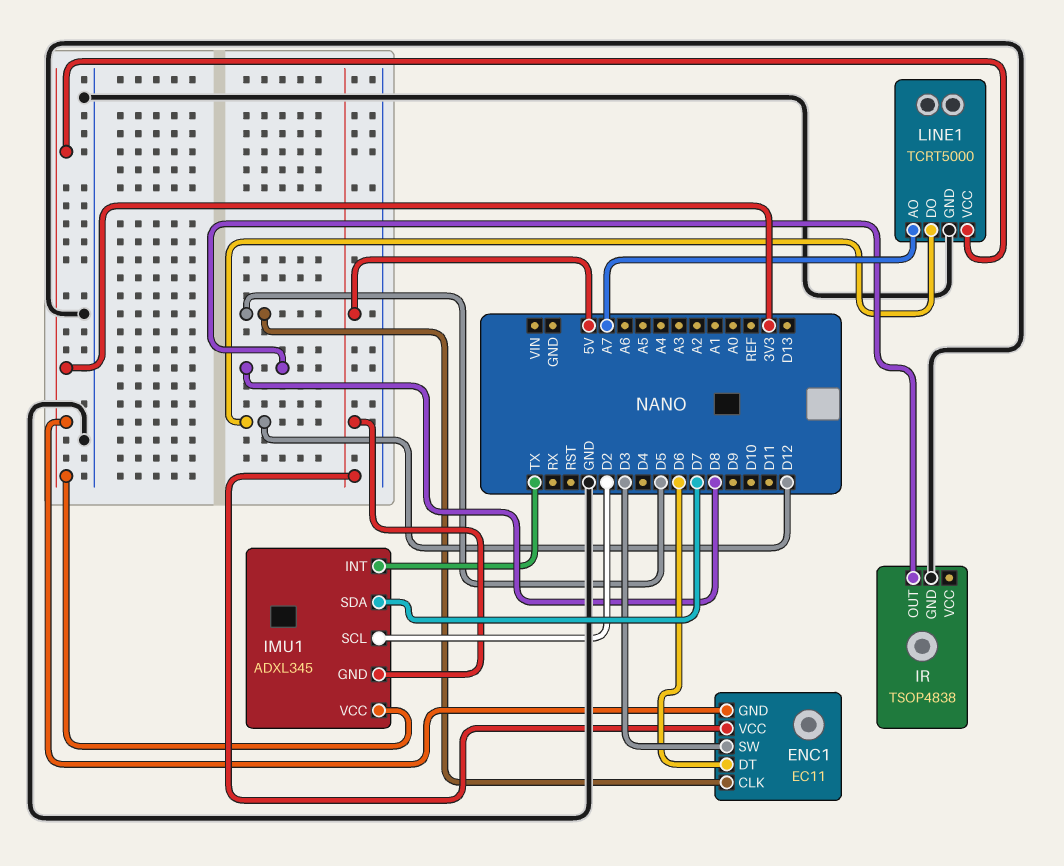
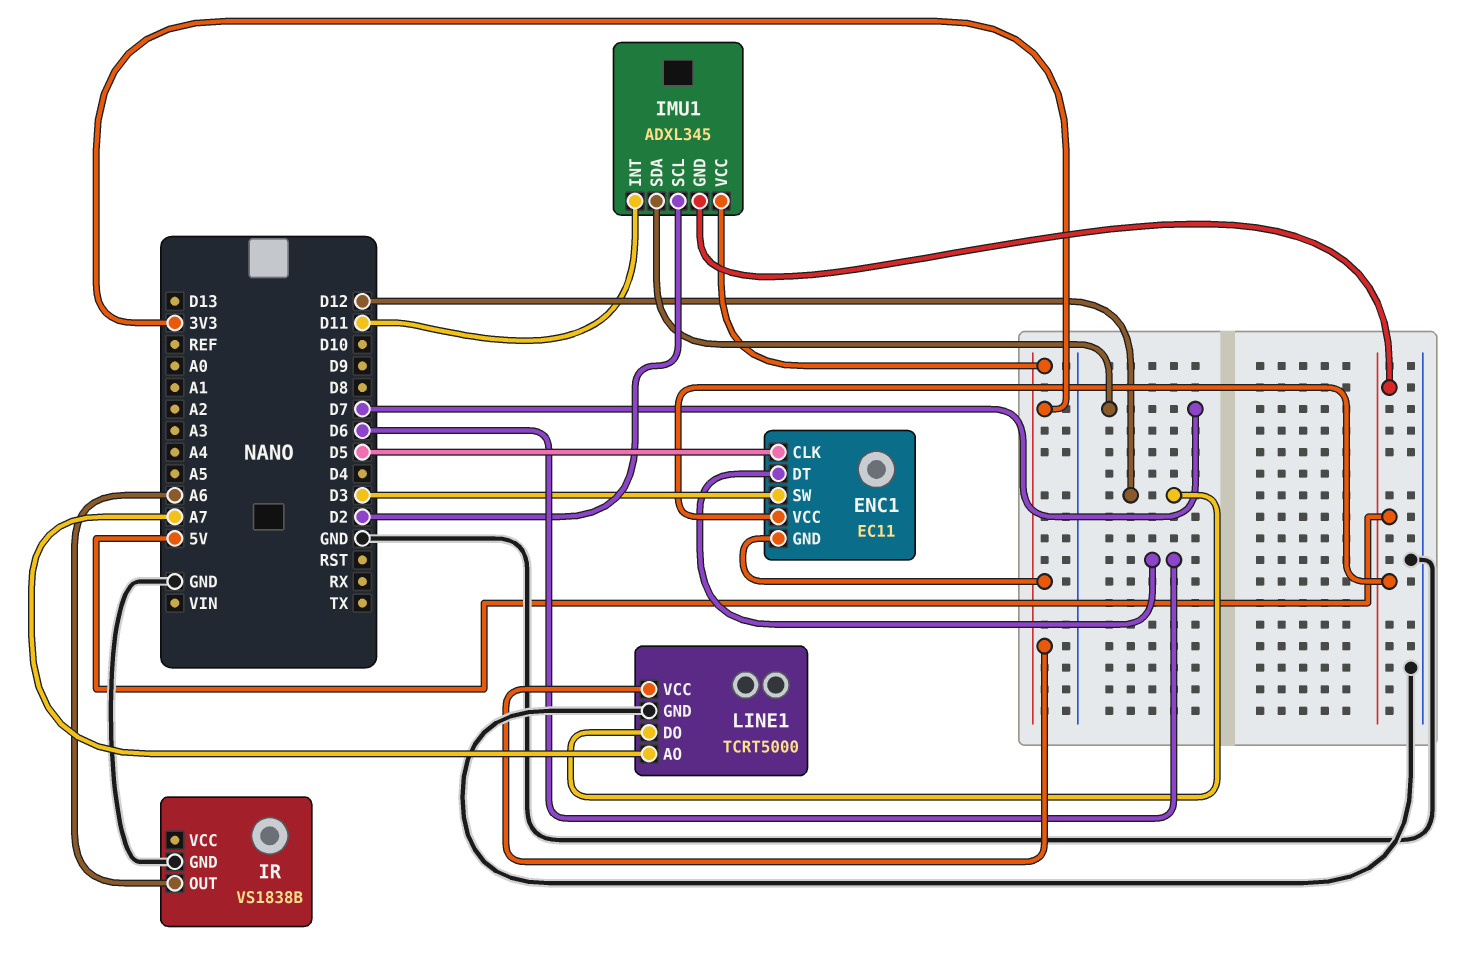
IMU1 pin INT: TX -> D11
IR: TSOP4838 -> VS1838B
IR pin OUT: D8 -> A6

